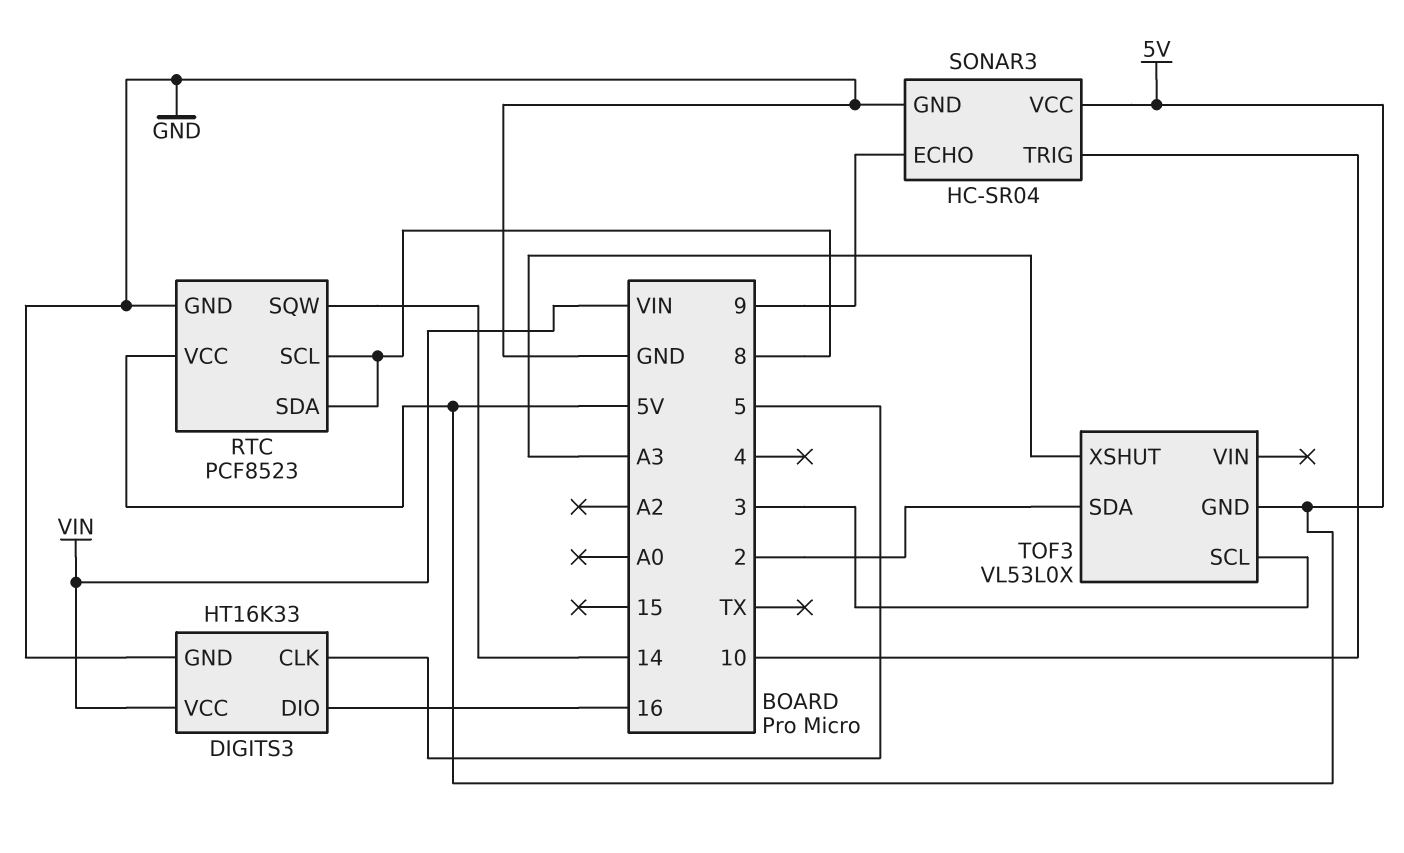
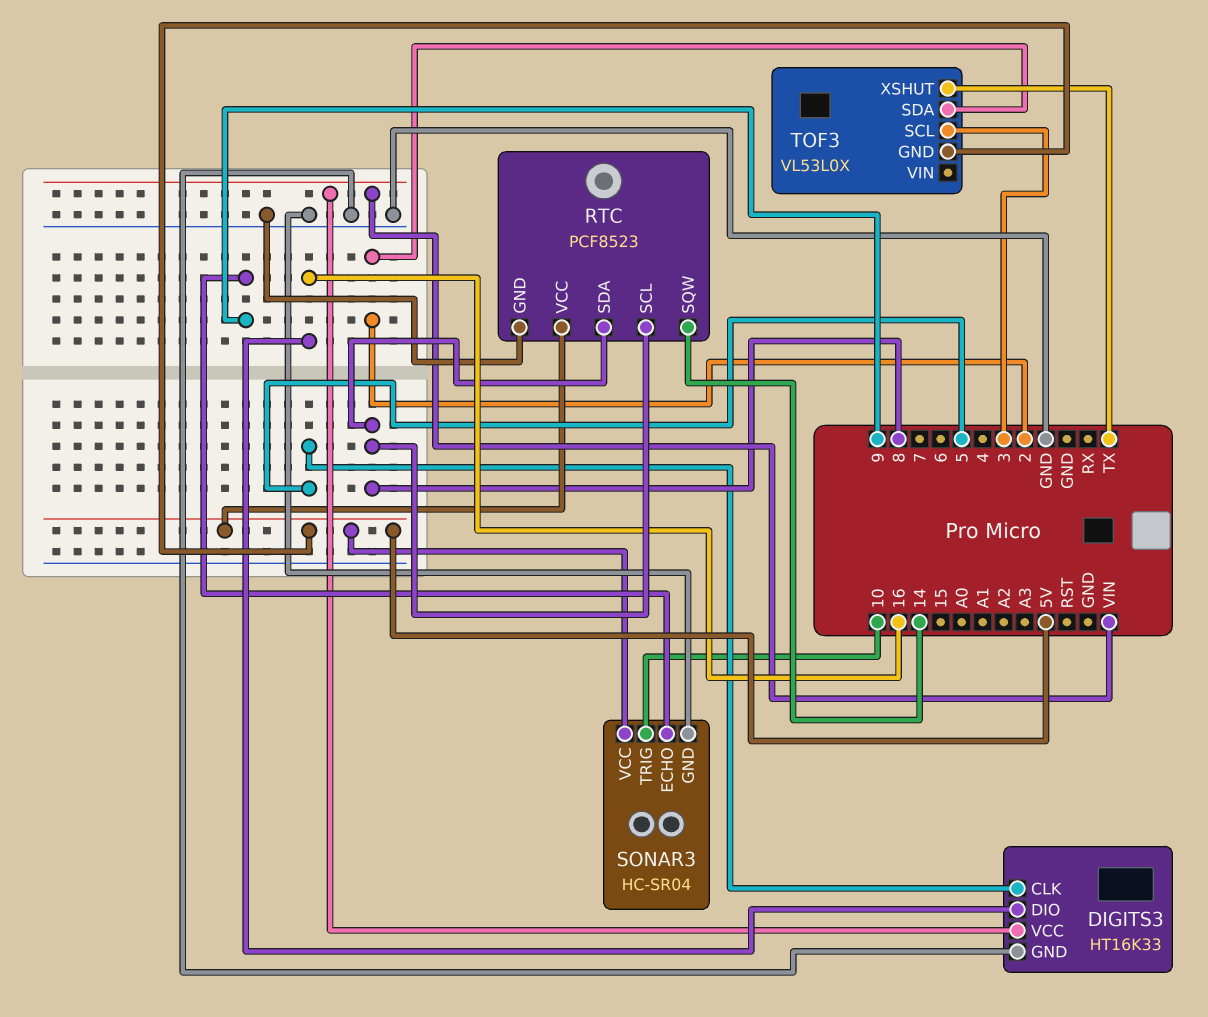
TOF3 pin XSHUT: A3 -> TX

